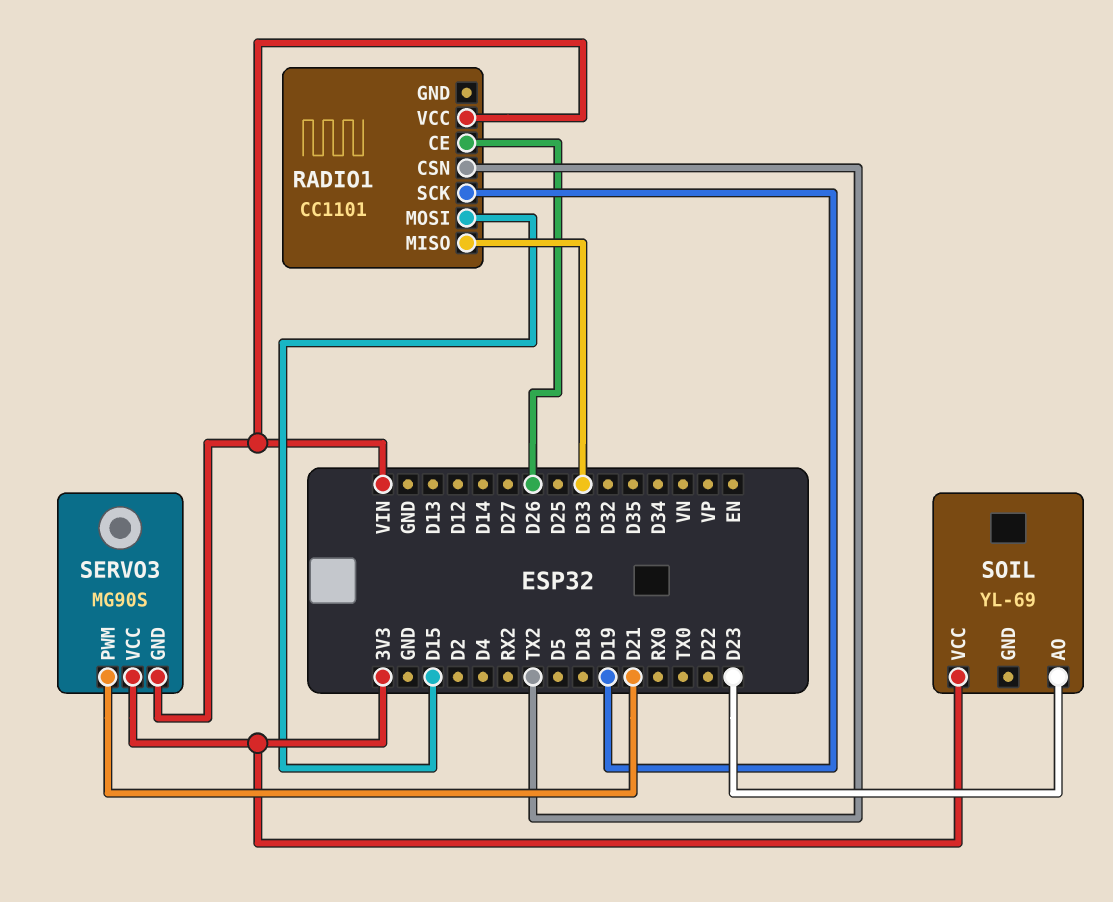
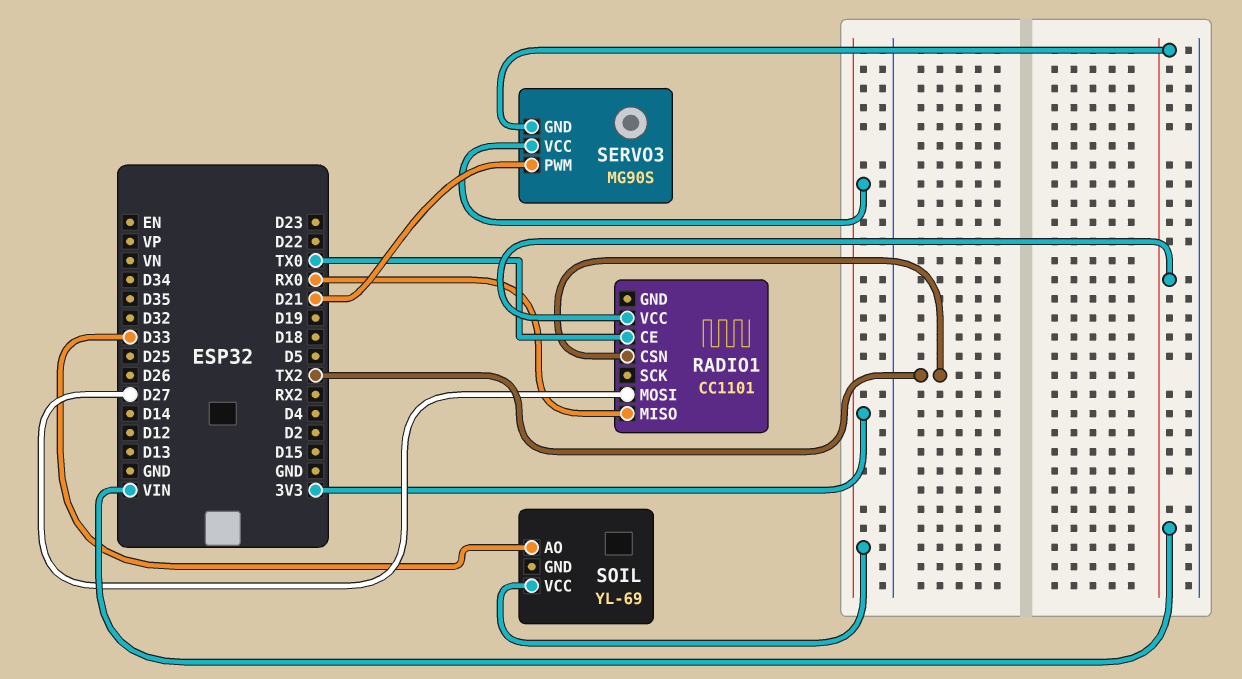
RADIO1 pin CE: D26 -> TX0
RADIO1 pin MISO: D33 -> RX0
RADIO1 pin MOSI: D15 -> D27
RADIO1 pin SCK: D19 -> none
SOIL pin AO: D23 -> D33

